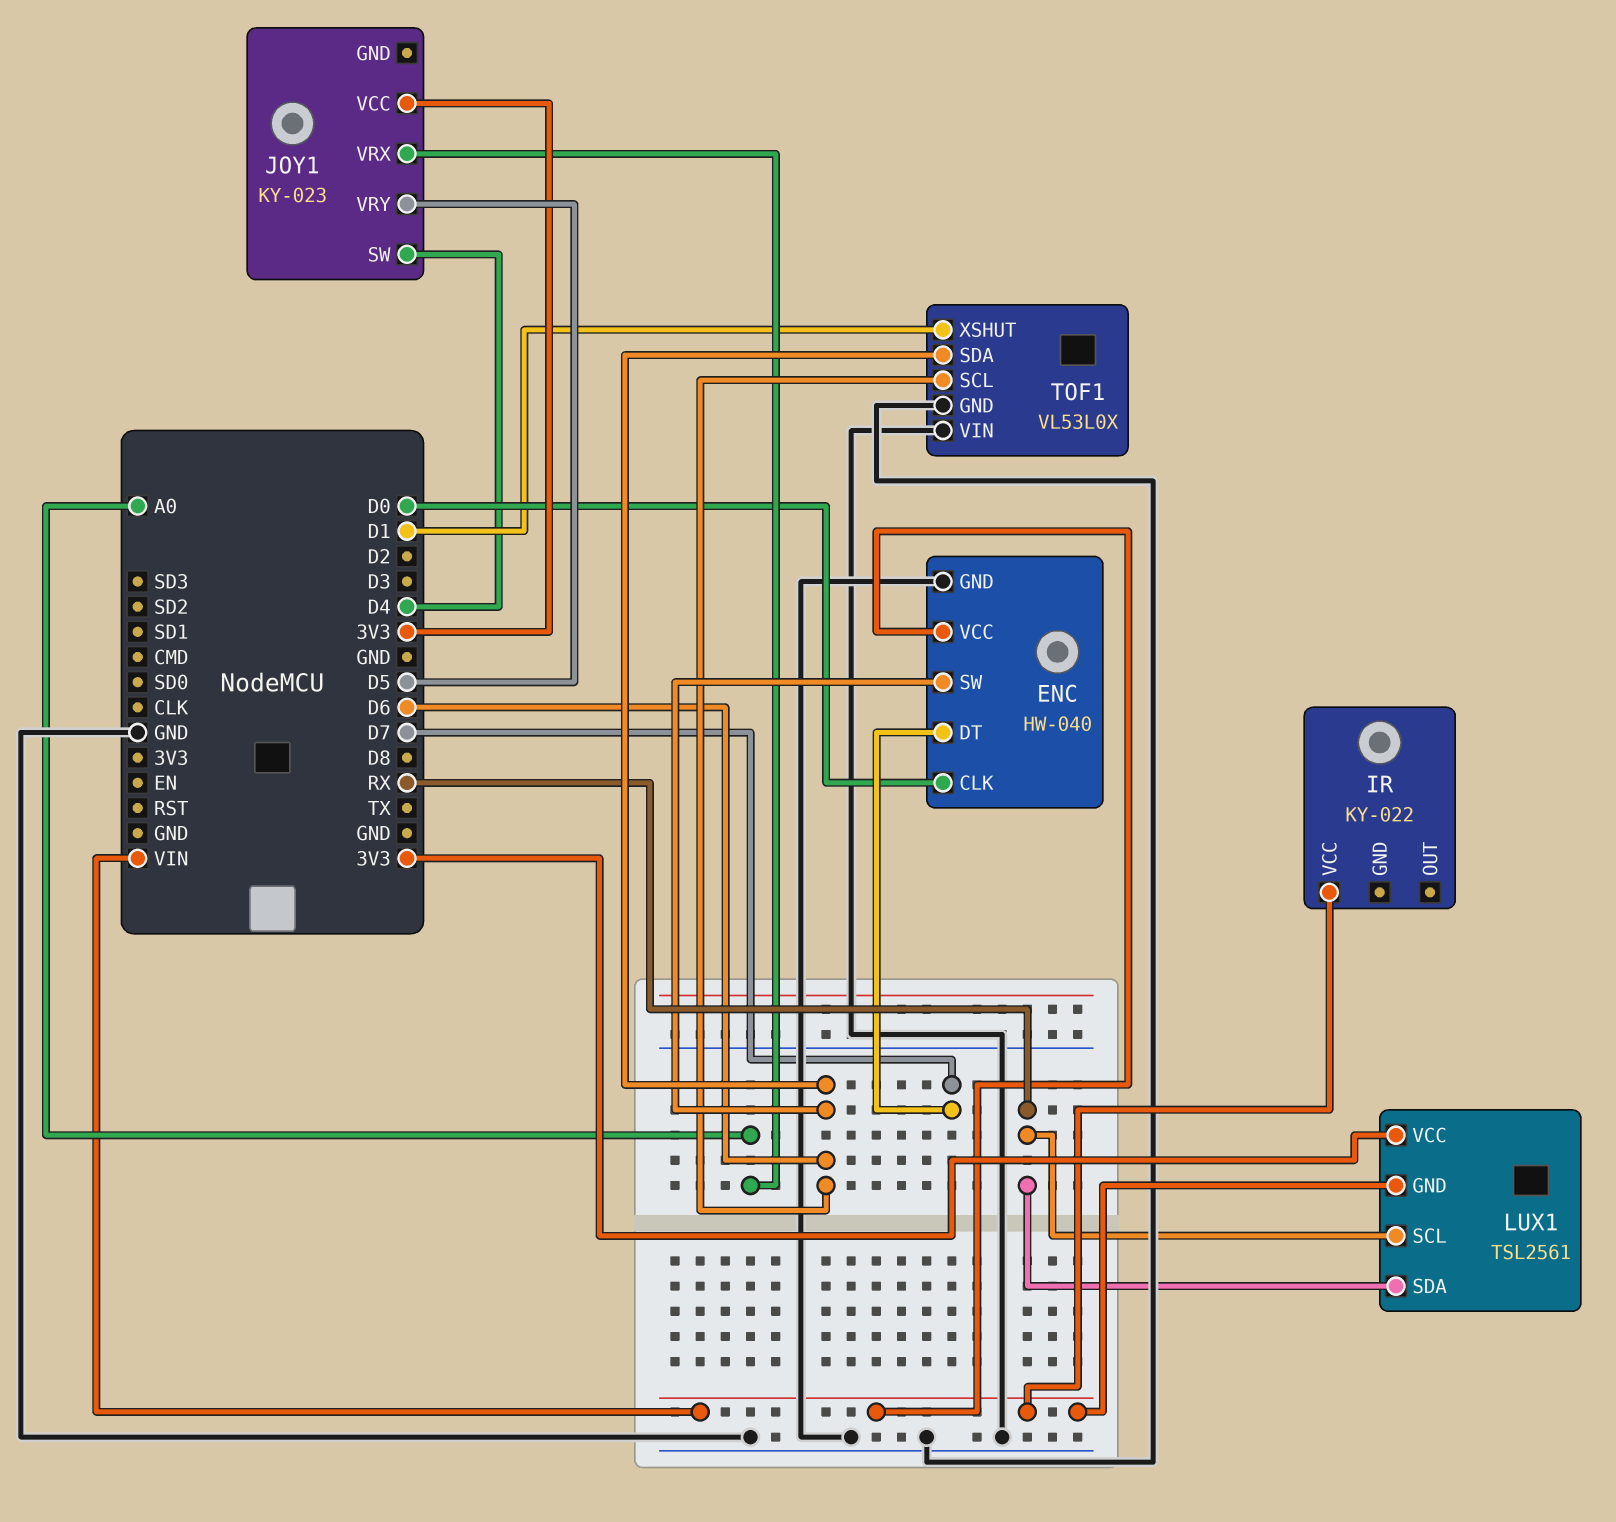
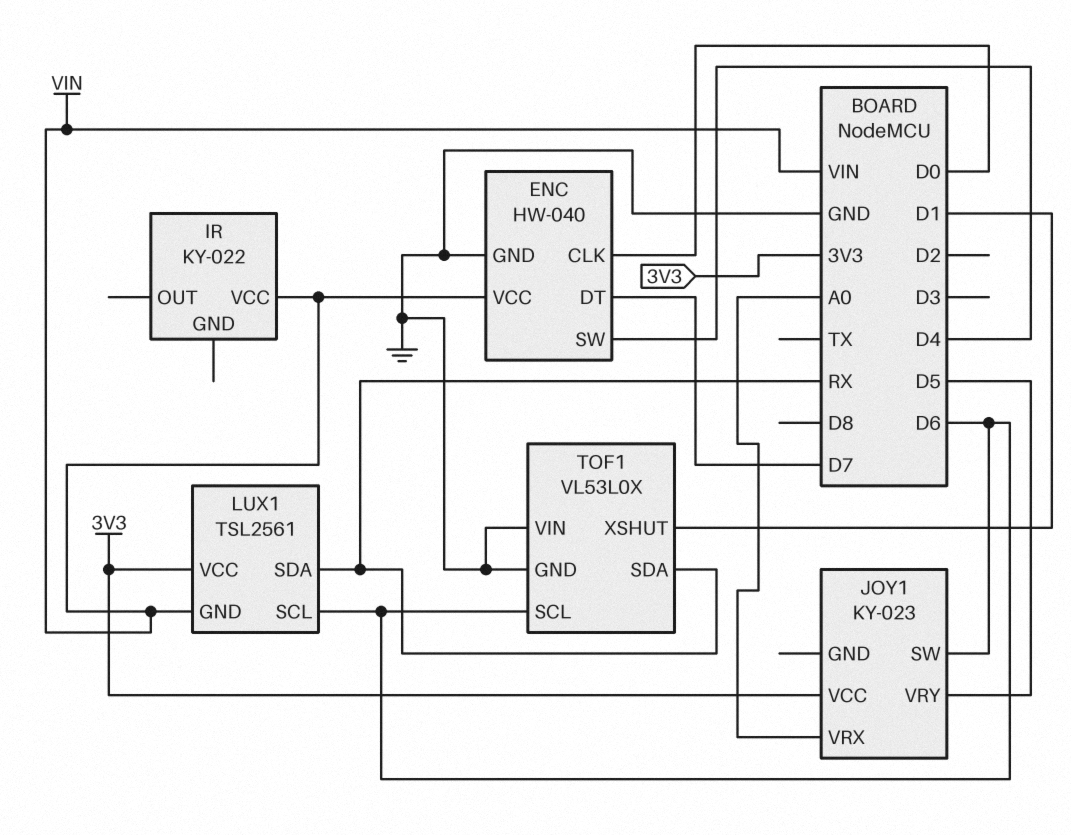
ENC pin SW: D6 -> D4
JOY1 pin SW: D4 -> D6
LUX1 pin SCL: RX -> D6
TOF1 pin SDA: D6 -> RX

